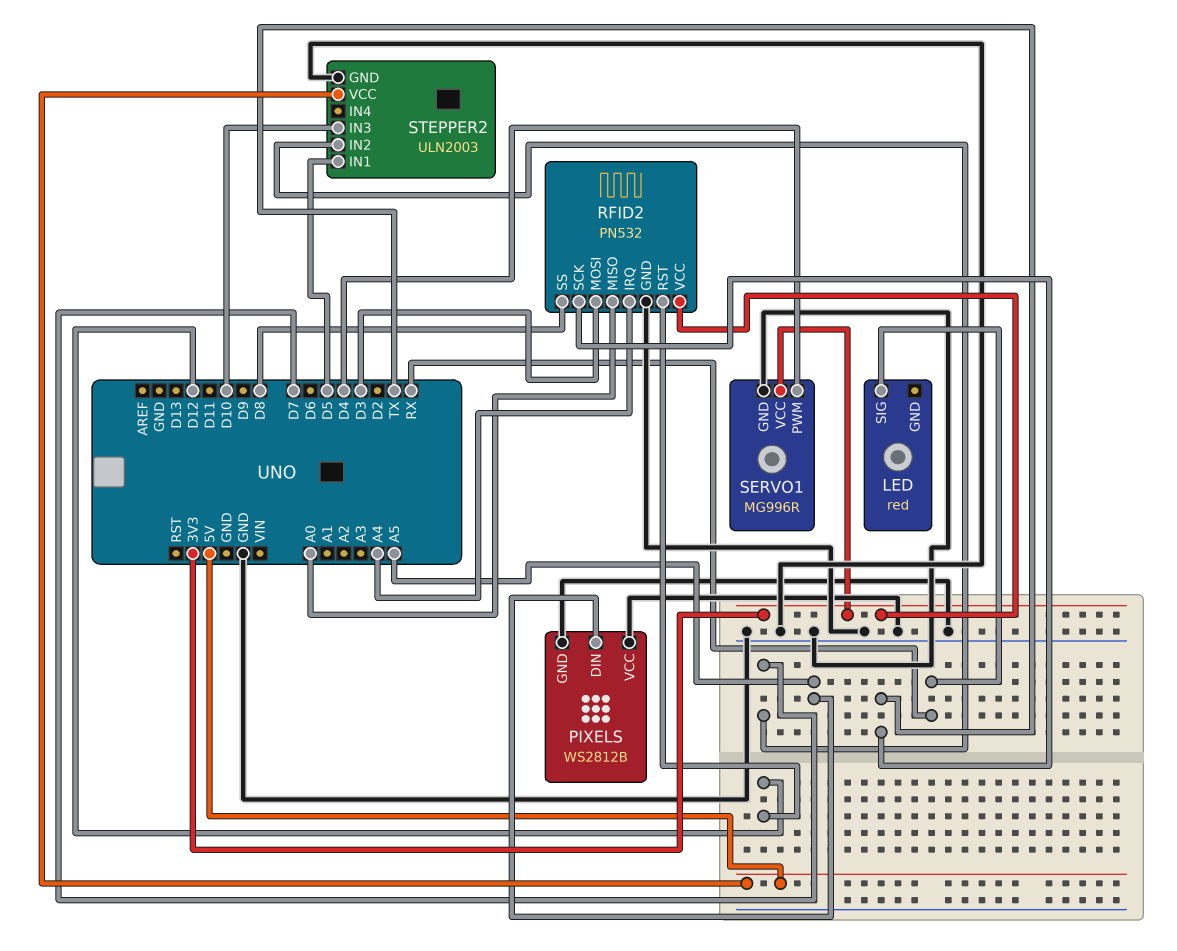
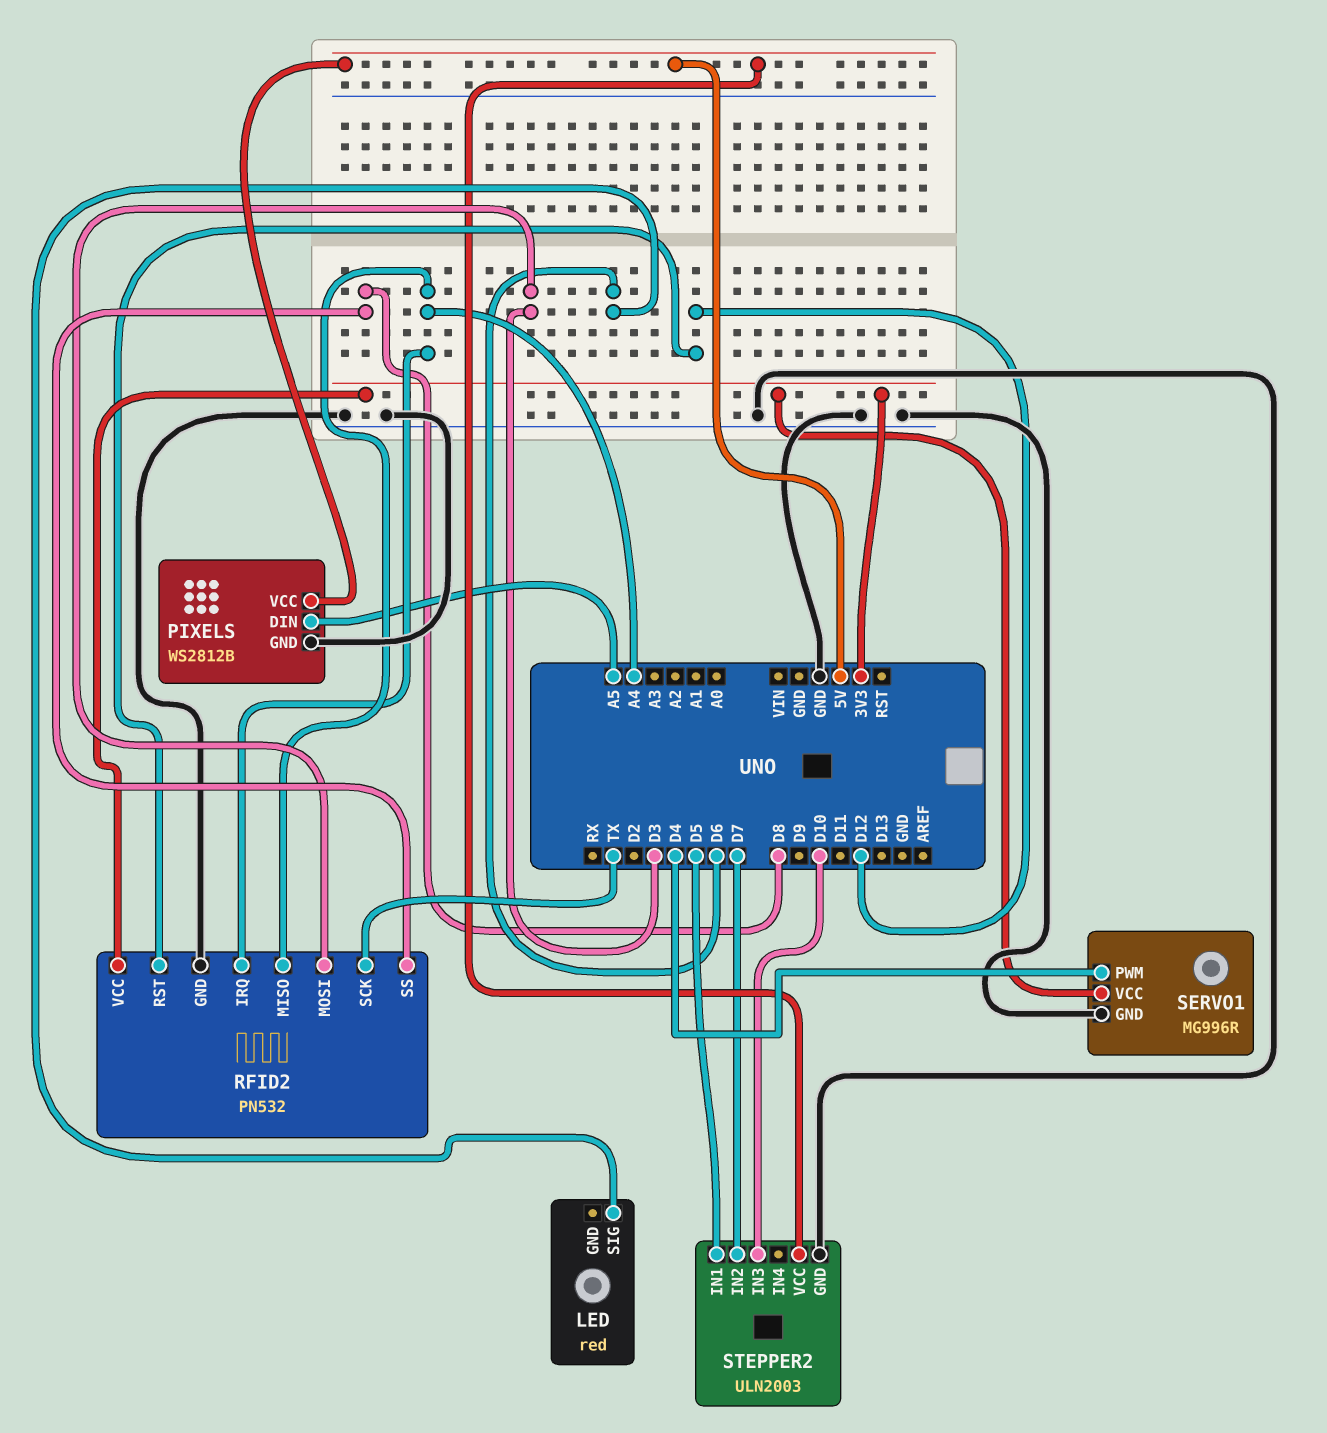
LED pin SIG: RX -> D6
PIXELS pin VCC: GND -> 5V
RFID2 pin MISO: A0 -> A4

